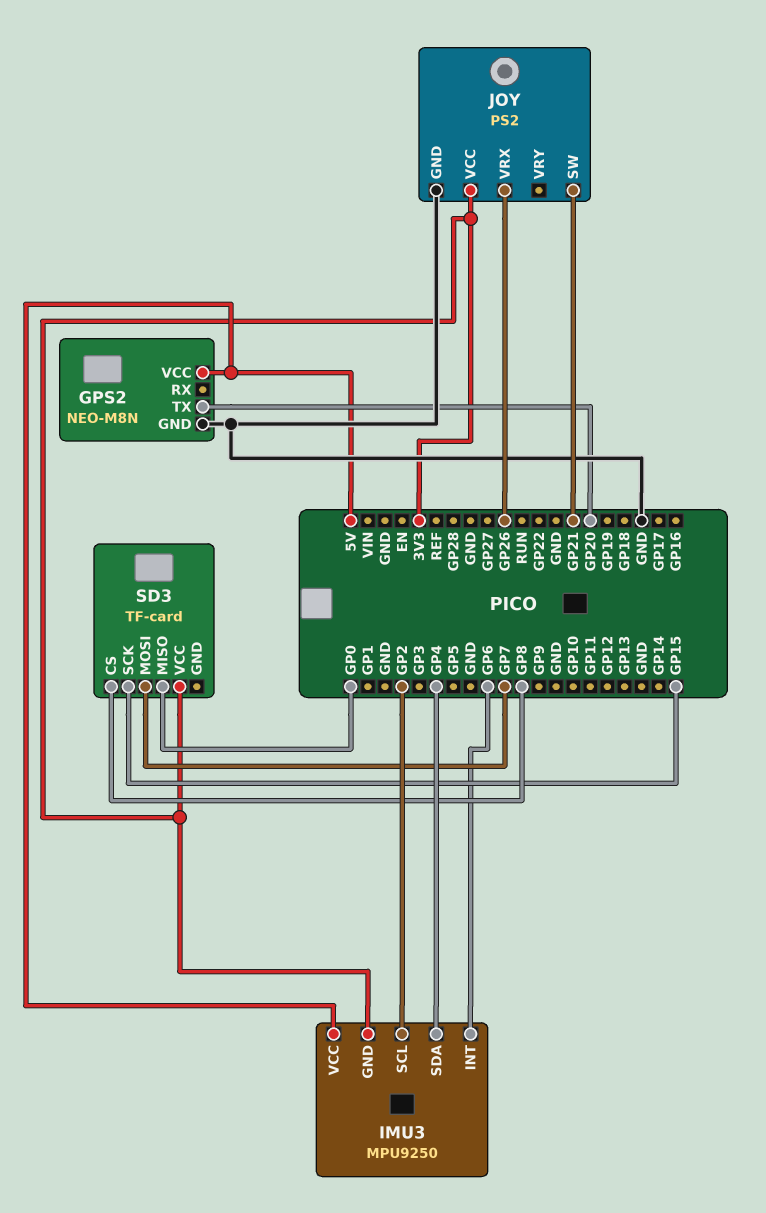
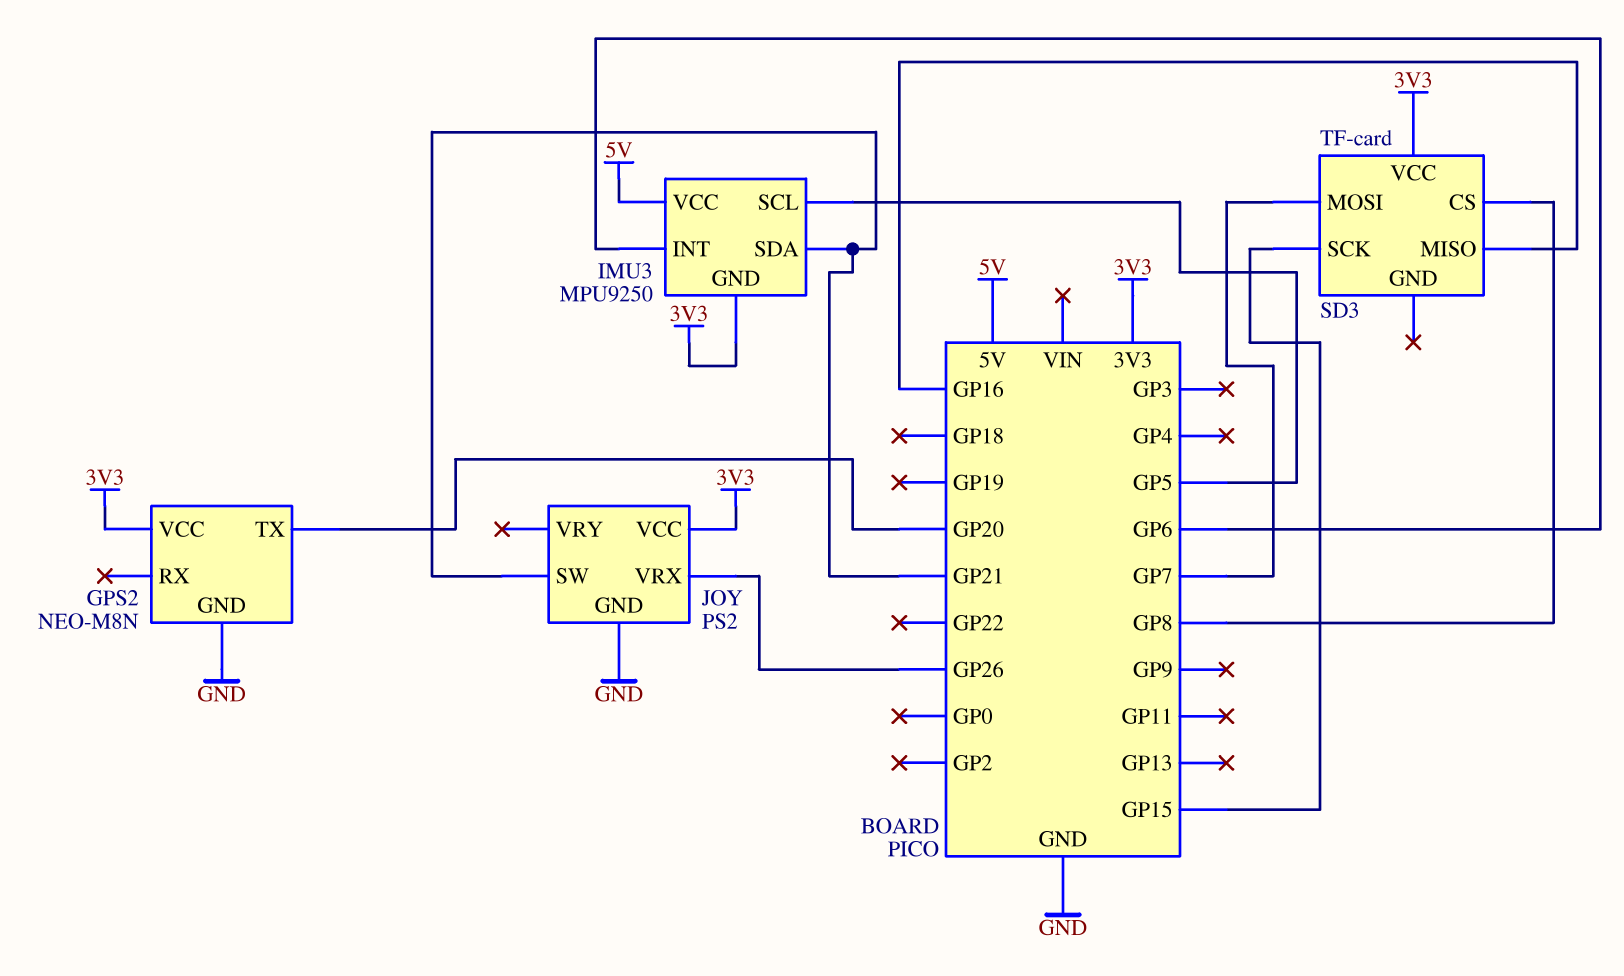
GPS2 pin VCC: 5V -> 3V3
IMU3 pin SCL: GP2 -> GP5
IMU3 pin SDA: GP4 -> GP21
SD3 pin MISO: GP0 -> GP16

